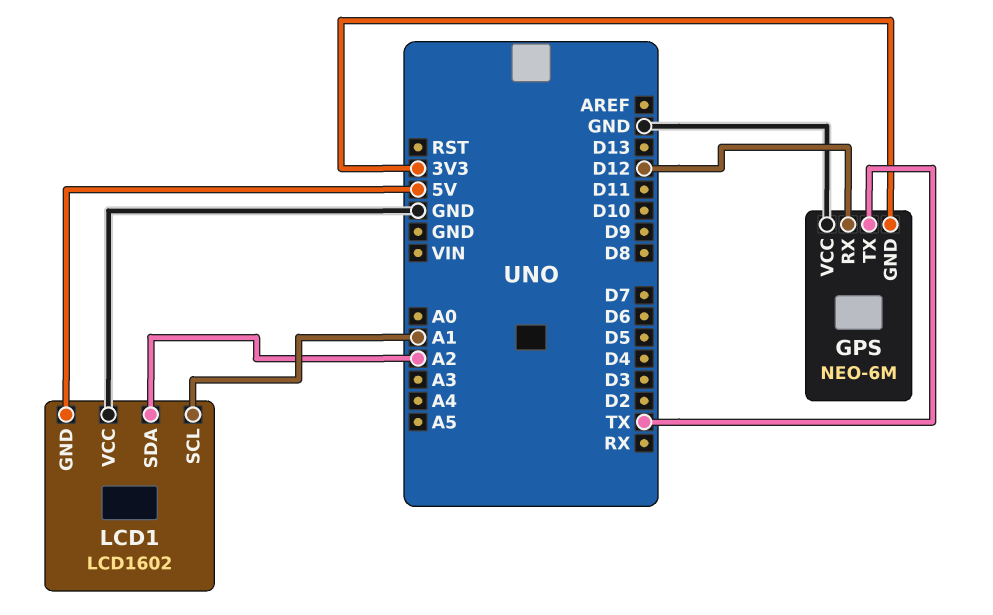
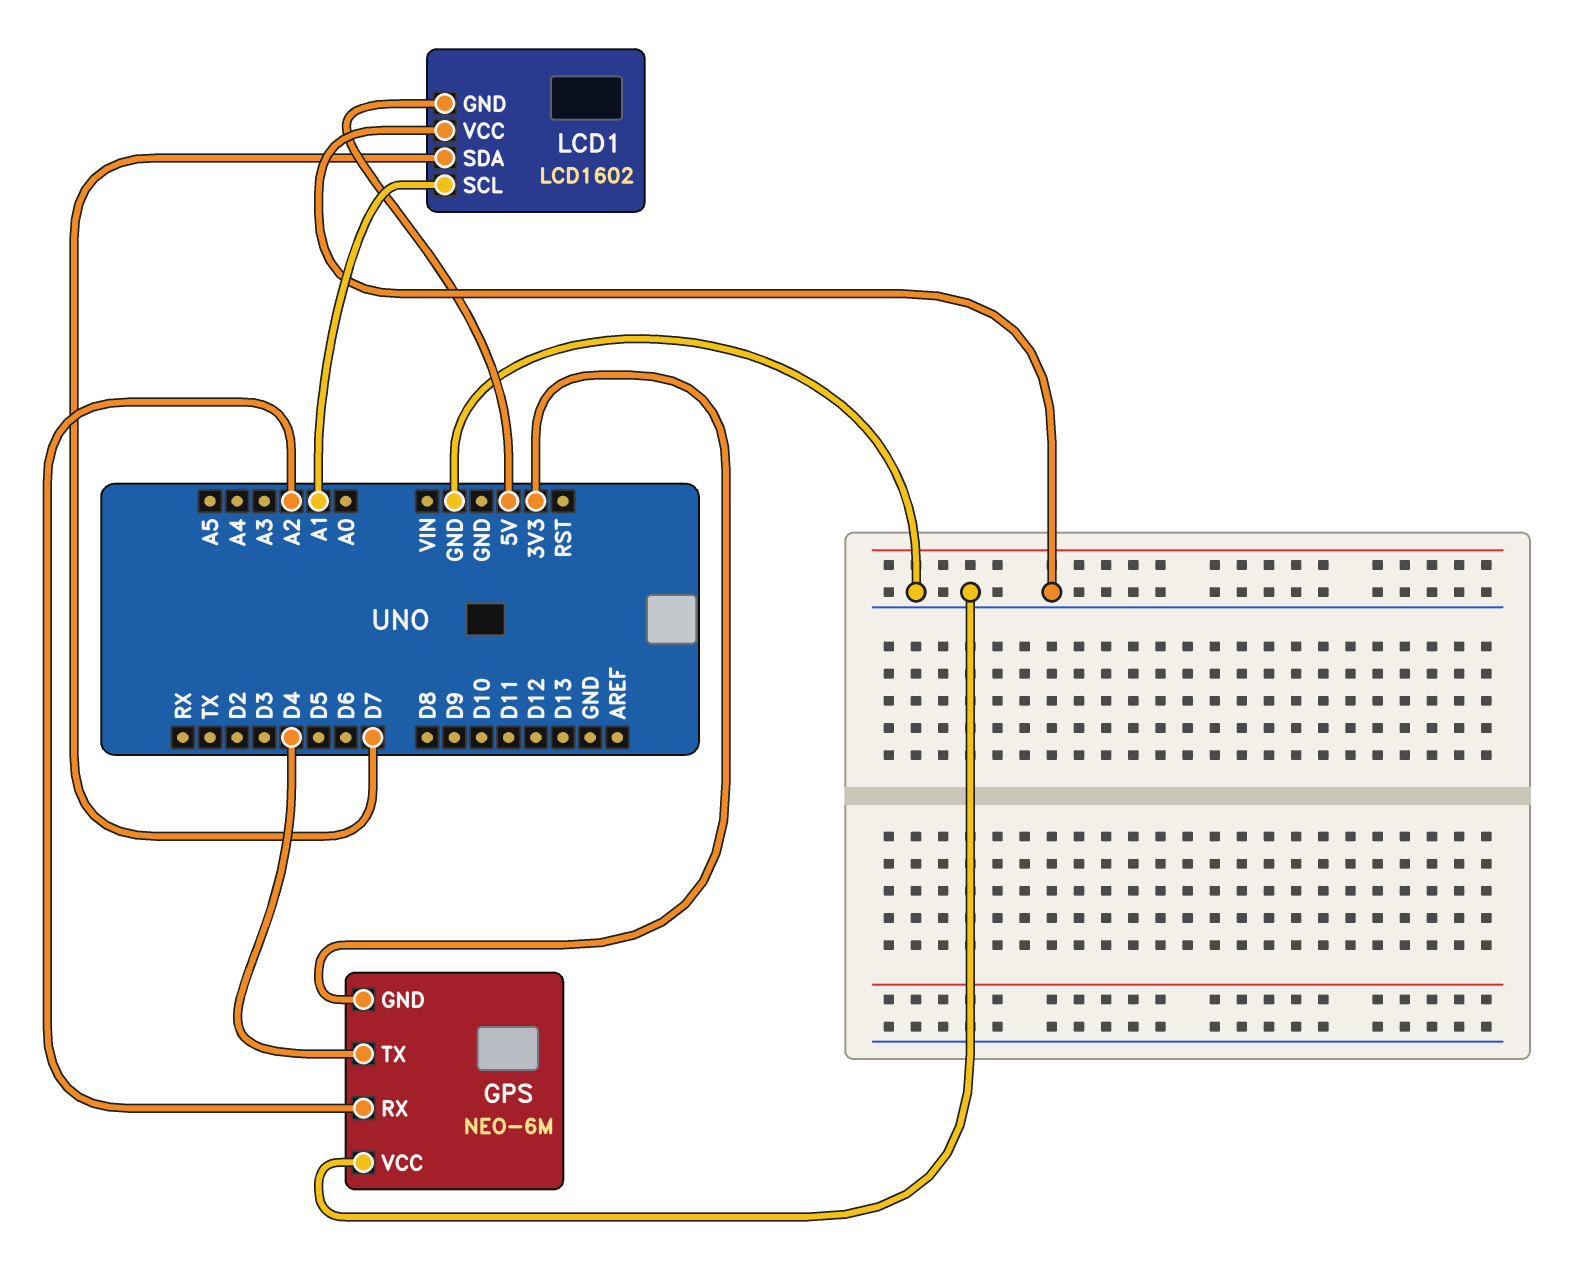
GPS pin RX: D12 -> A2
GPS pin TX: TX -> D4
LCD1 pin SDA: A2 -> D7

